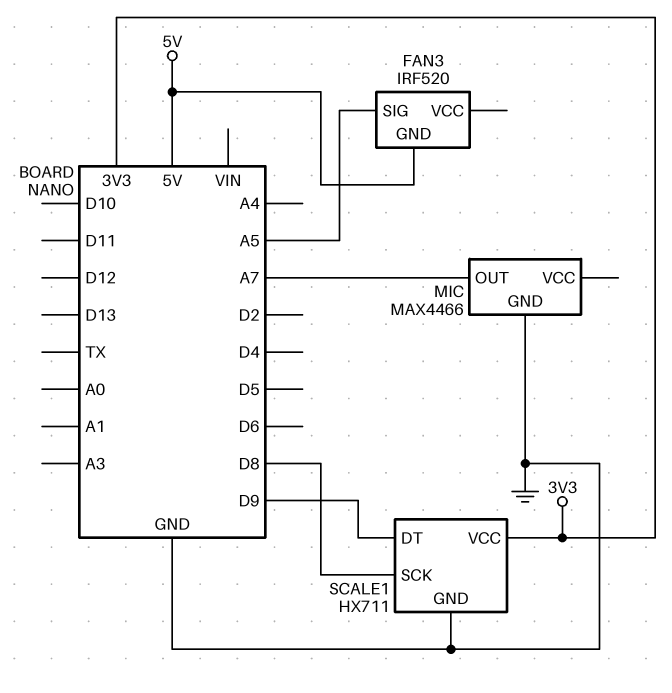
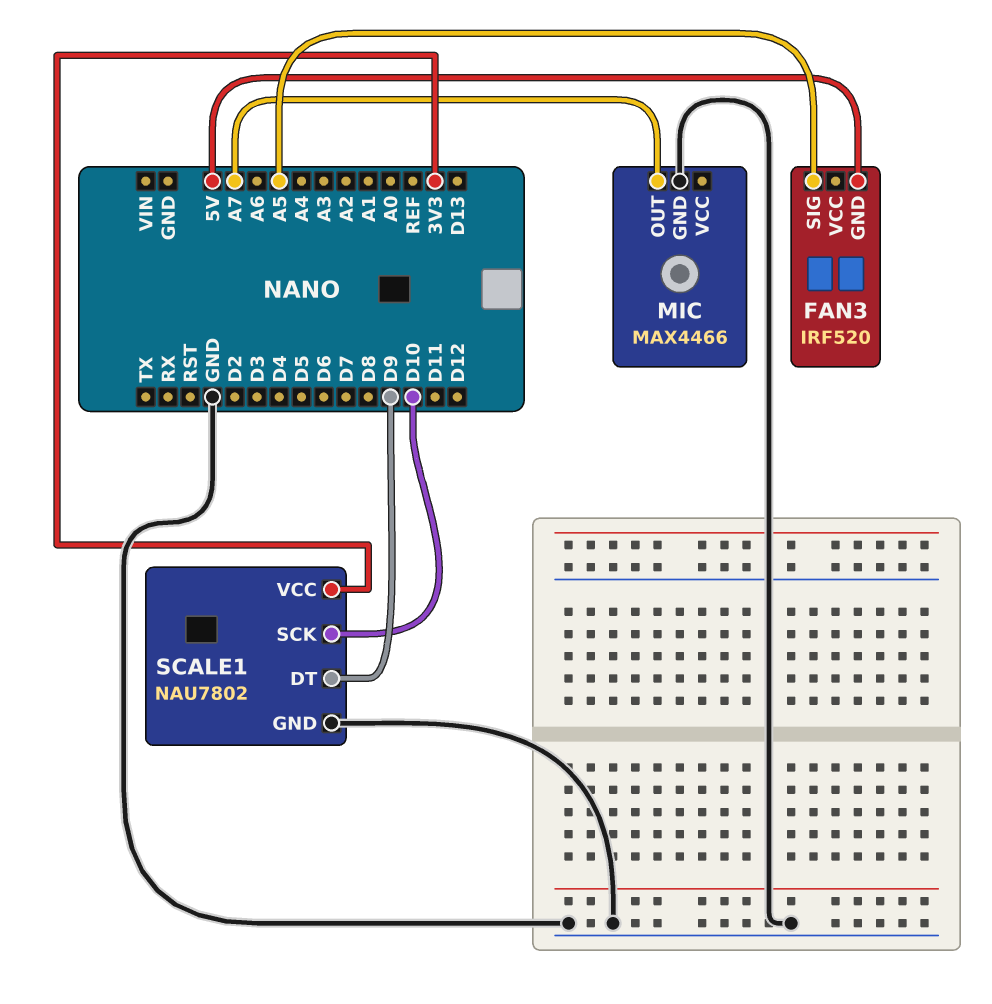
SCALE1: HX711 -> NAU7802
SCALE1 pin SCK: D8 -> D10

